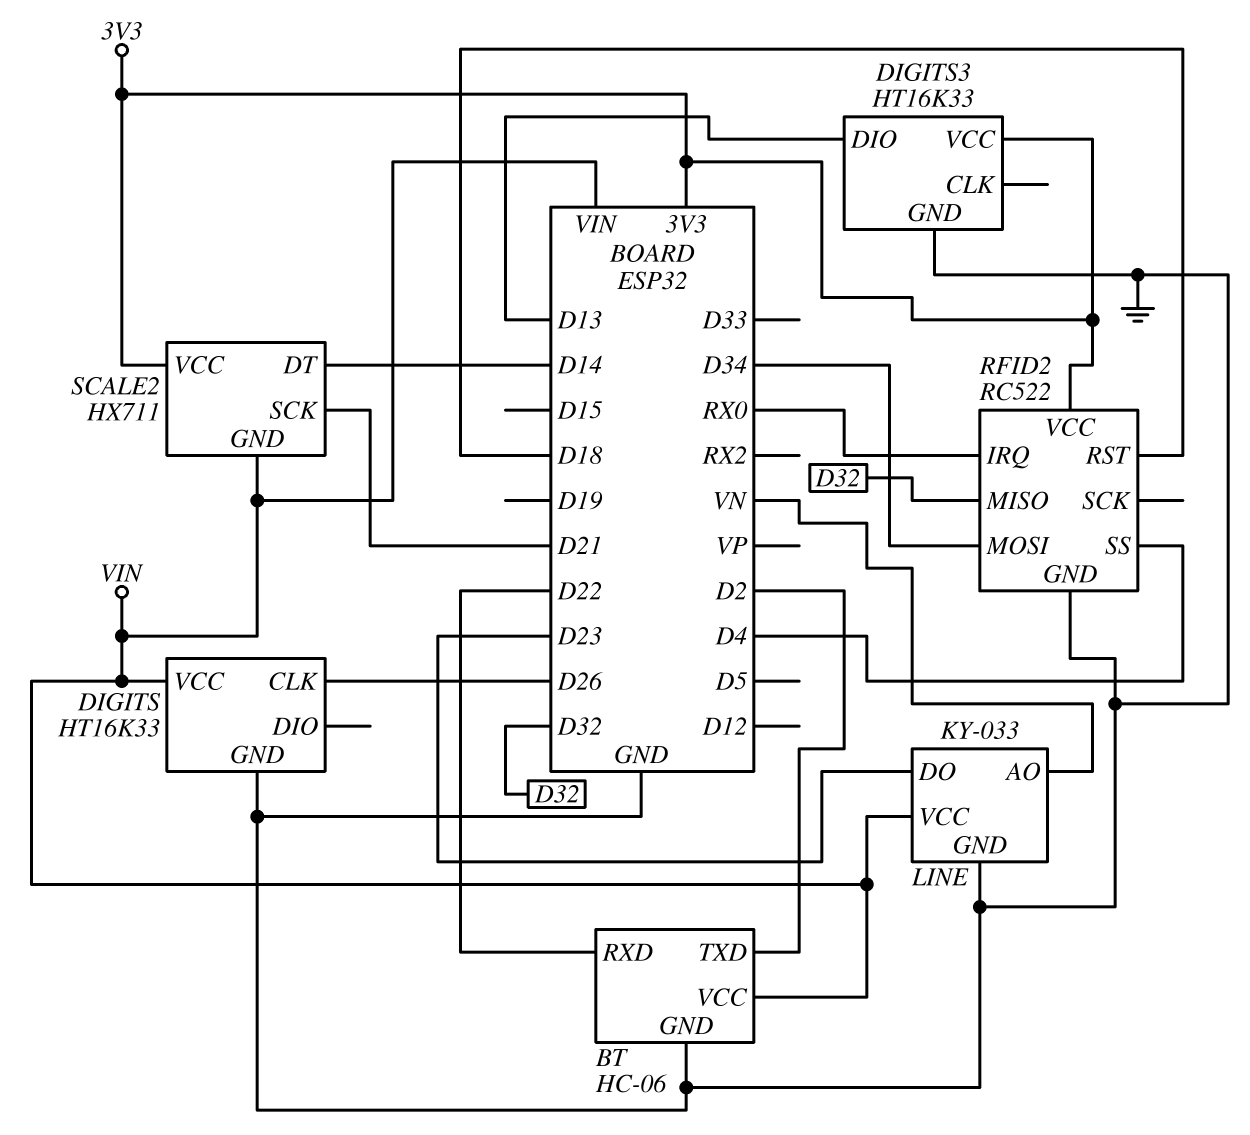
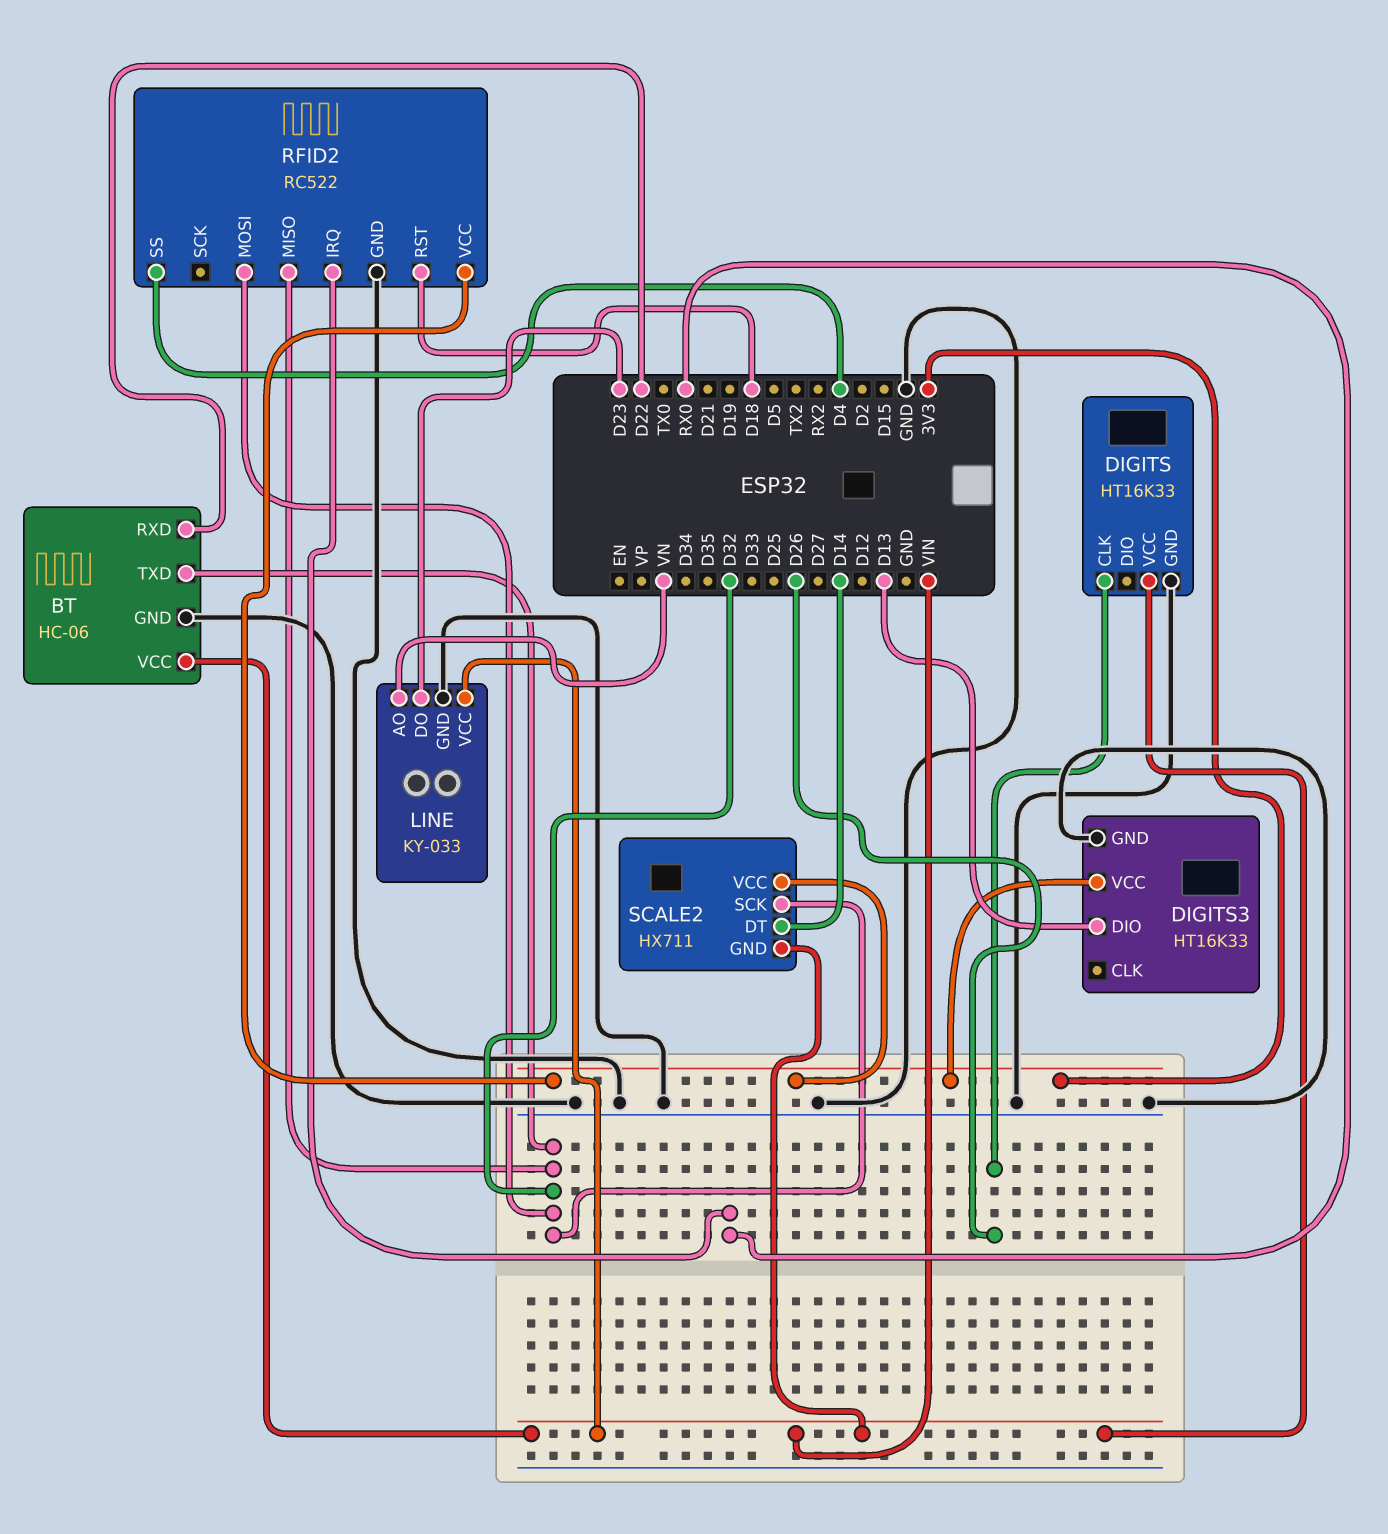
BT pin TXD: D2 -> D32
RFID2 pin MOSI: D34 -> D32
SCALE2 pin SCK: D21 -> D32

